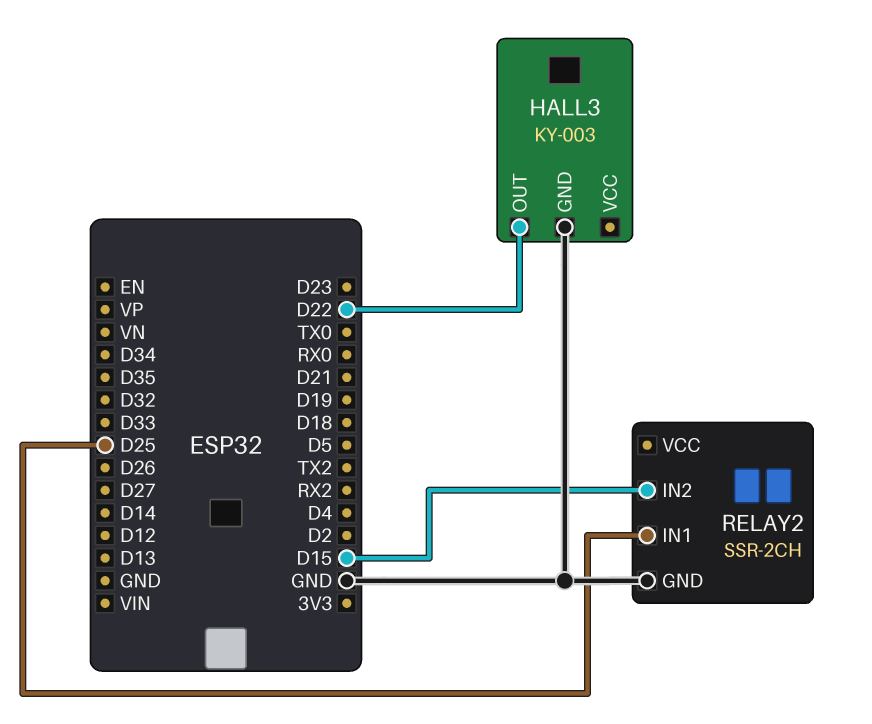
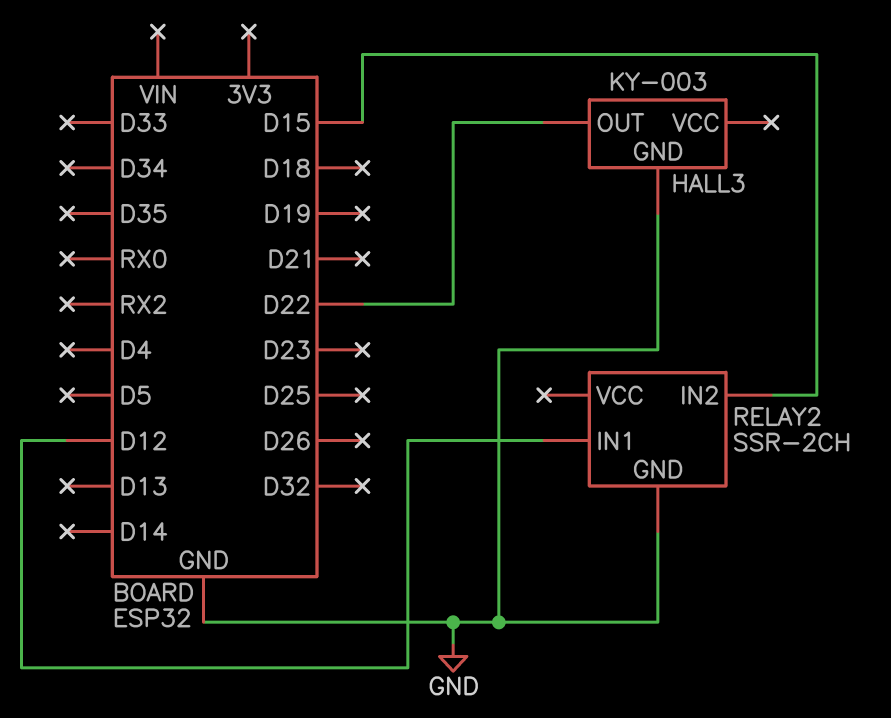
RELAY2 pin IN1: D25 -> D12

